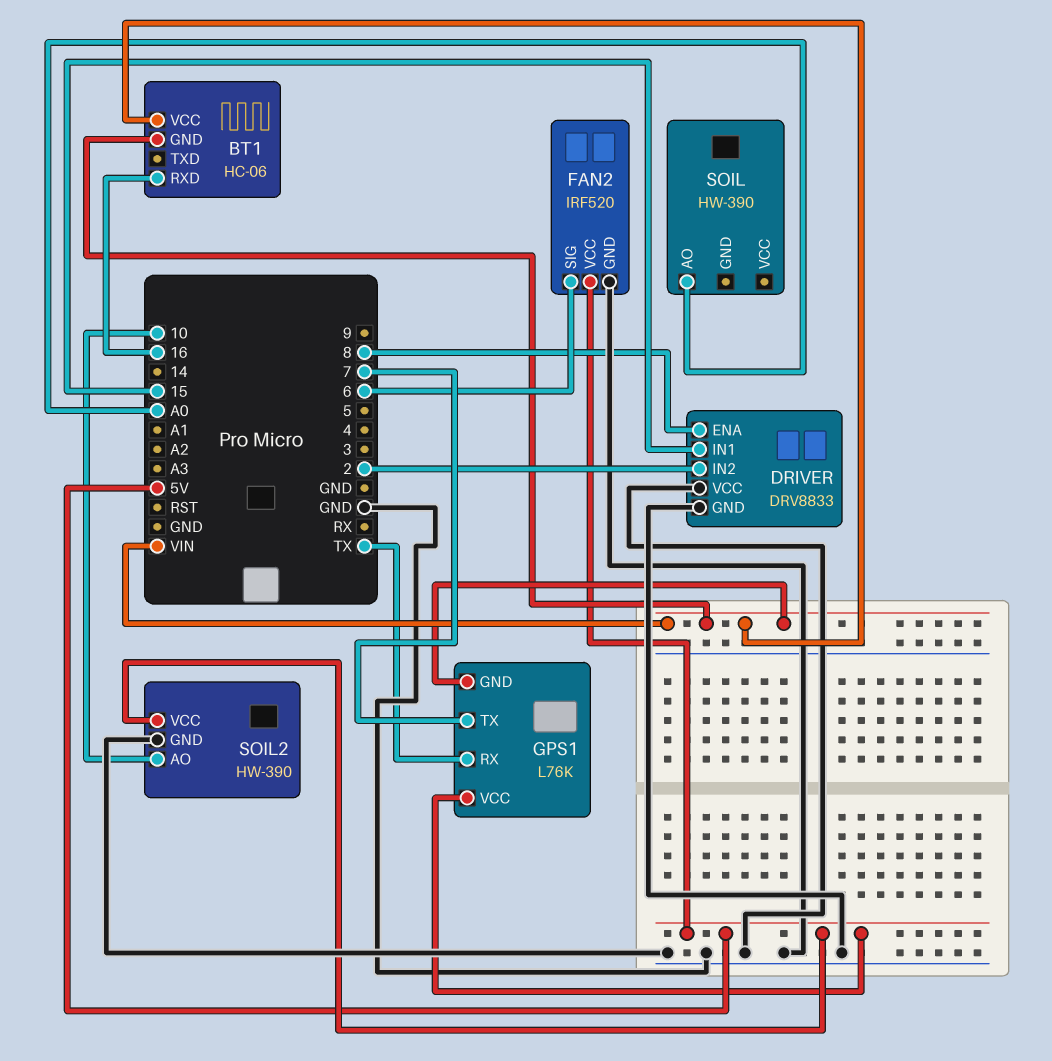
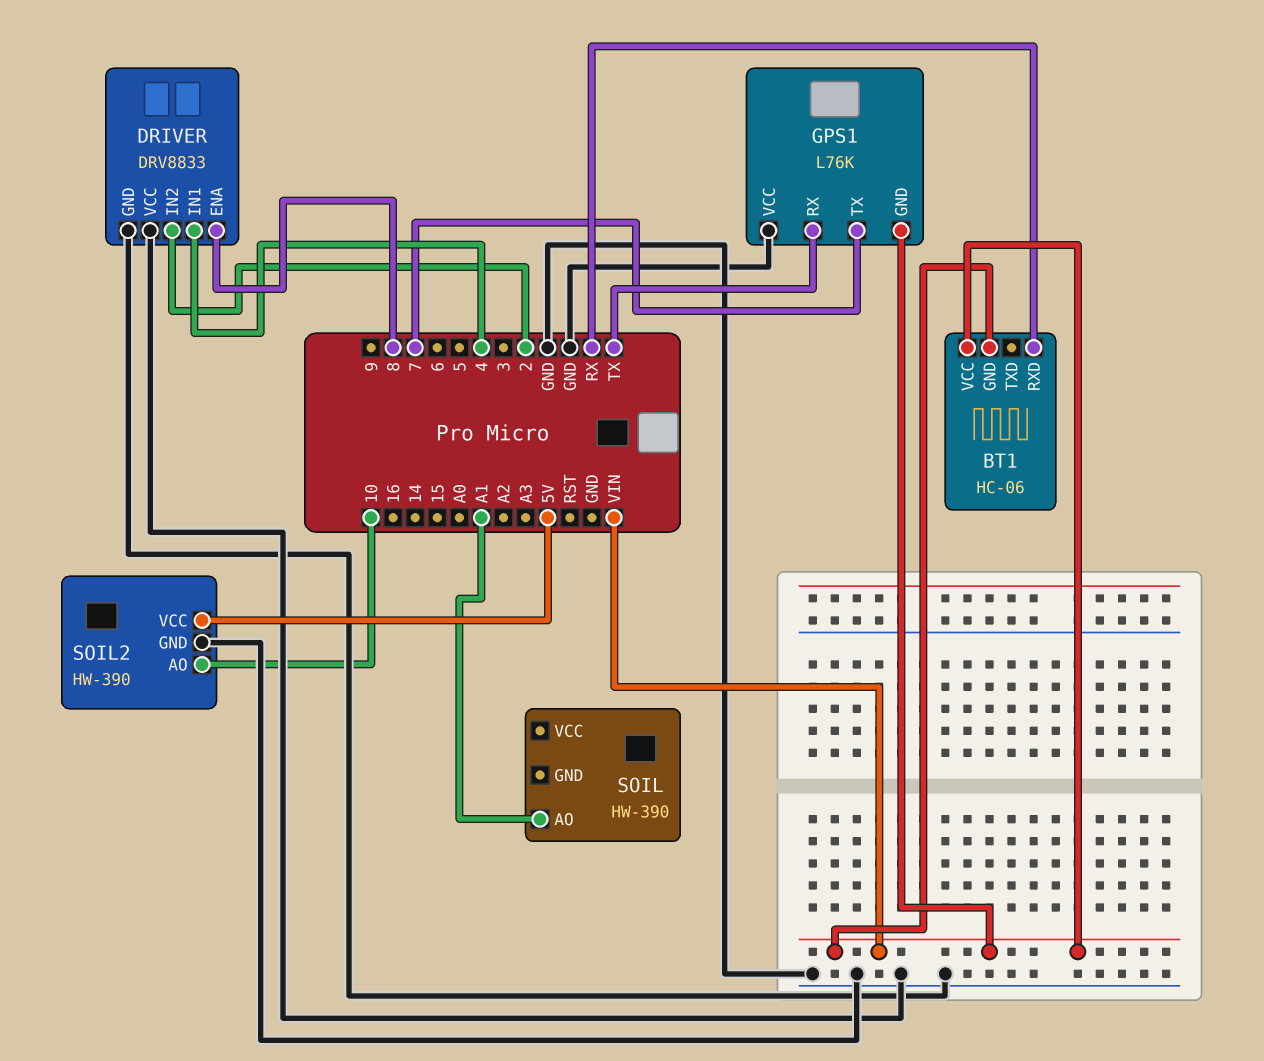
BT1 pin RXD: 16 -> RX
DRIVER pin IN1: 15 -> 4
FAN2: IRF520 -> none
FAN2 pin GND: GND -> none
FAN2 pin SIG: 6 -> none
FAN2 pin VCC: 5V -> none
GPS1 pin VCC: 5V -> GND
SOIL pin AO: A0 -> A1

